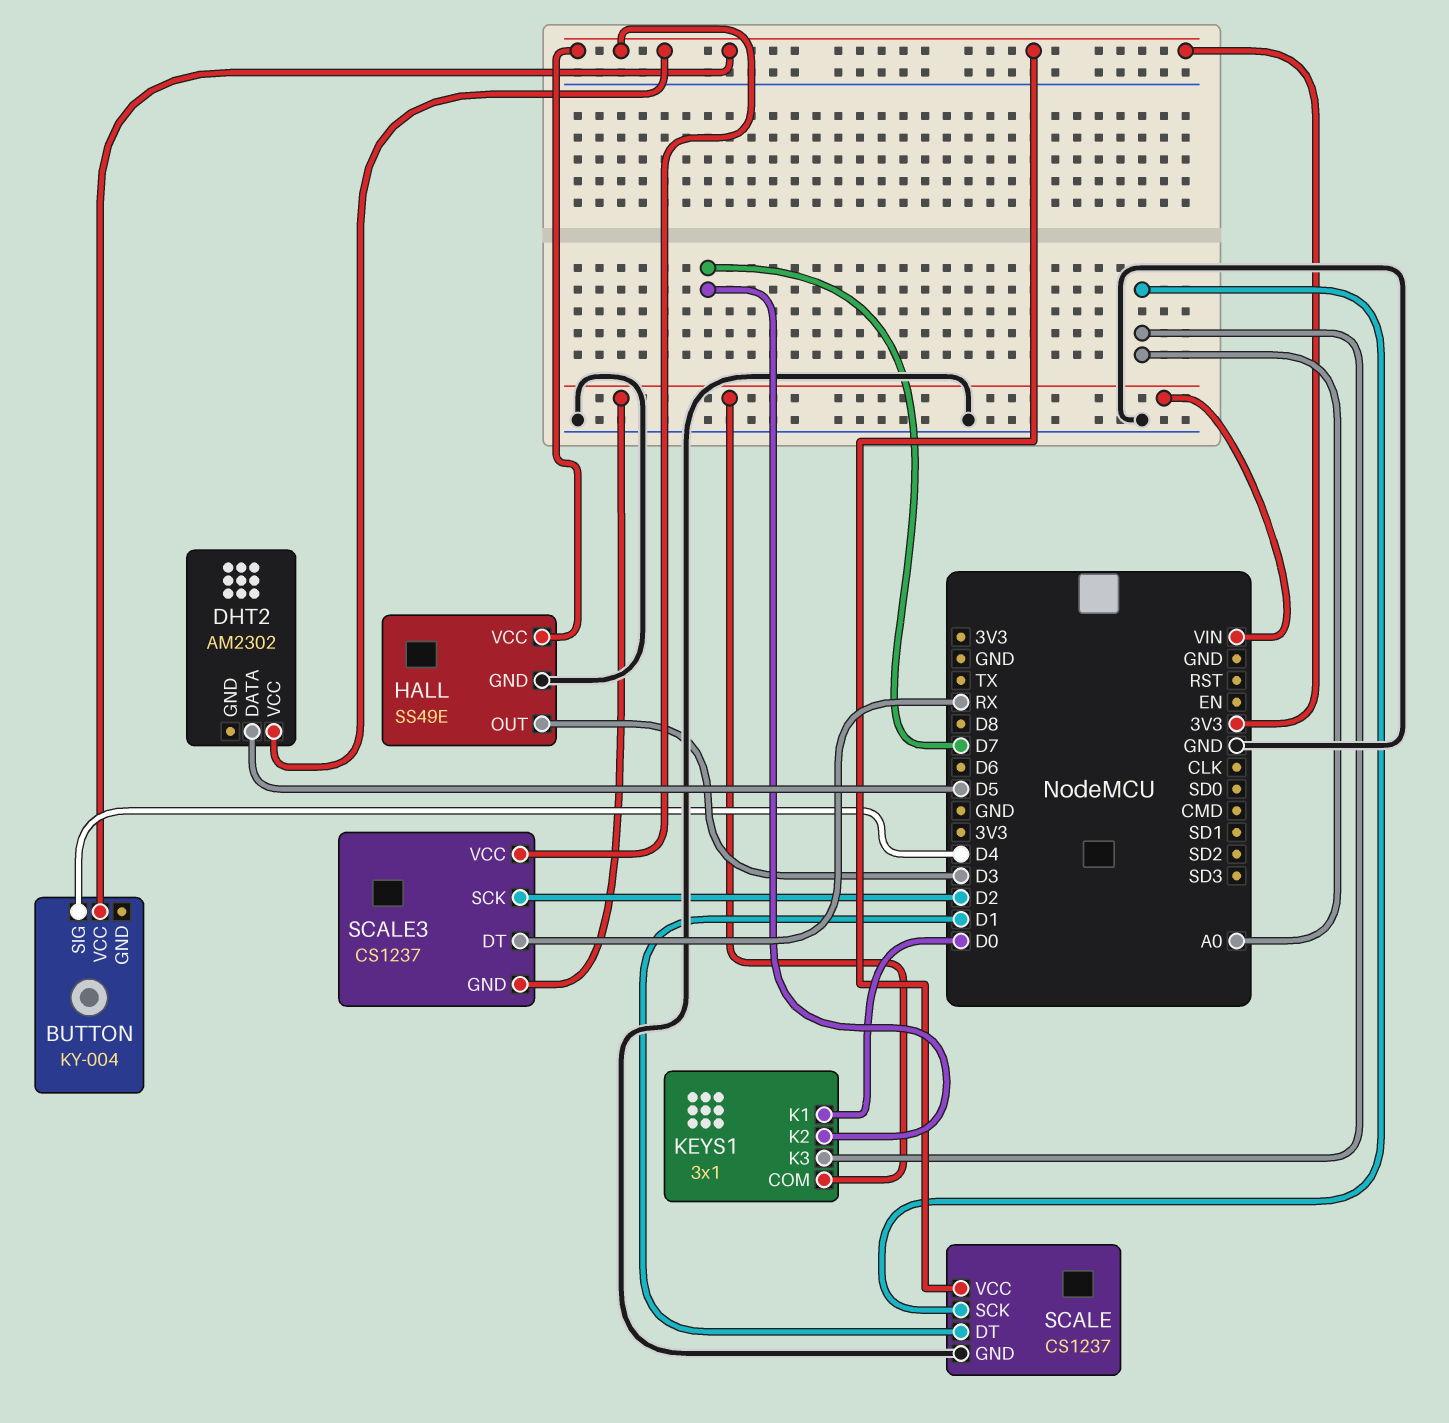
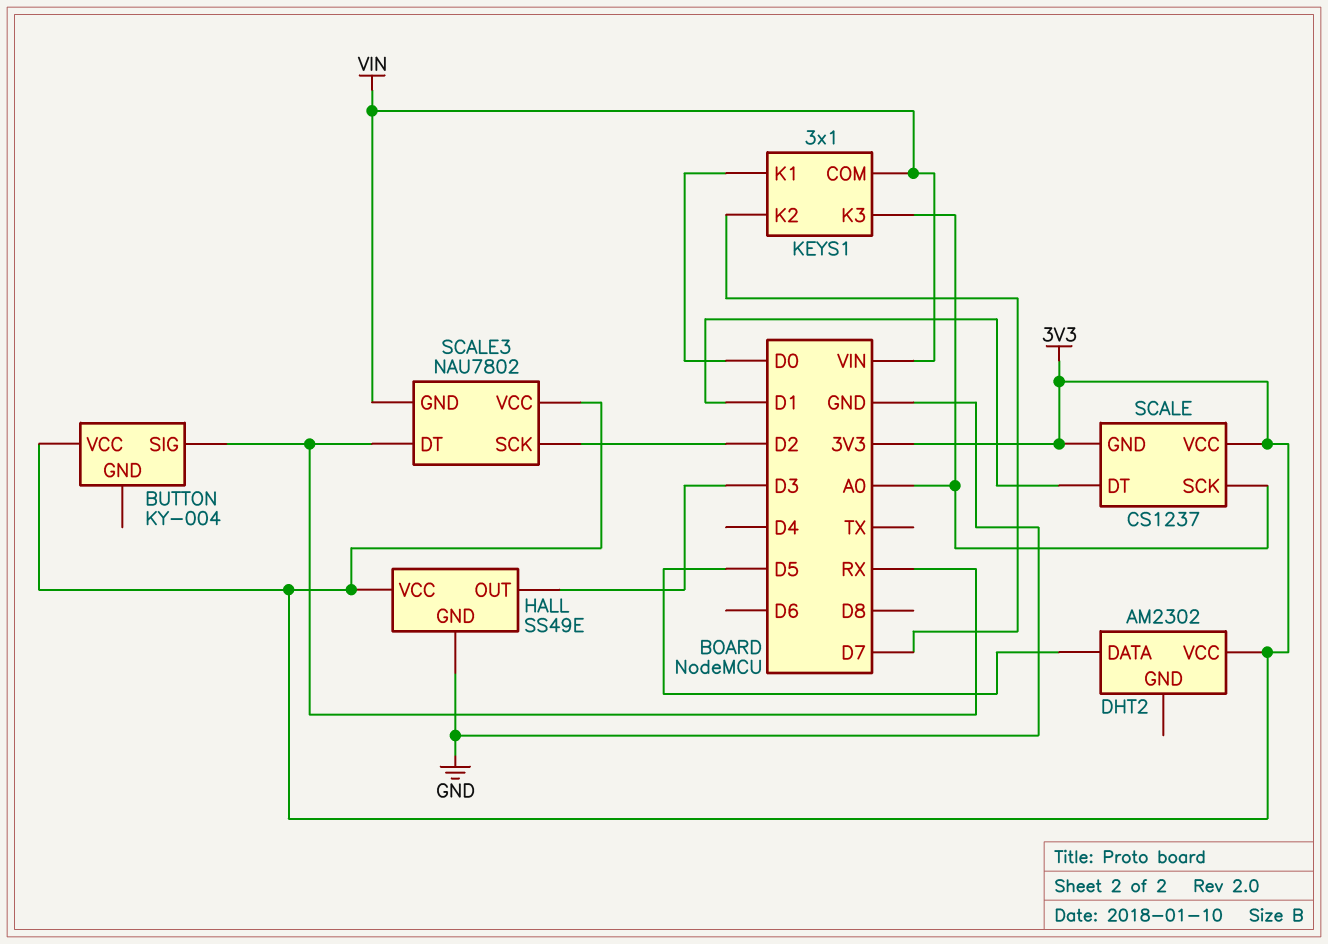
BUTTON pin SIG: D4 -> RX
SCALE pin GND: GND -> 3V3
SCALE3: CS1237 -> NAU7802

